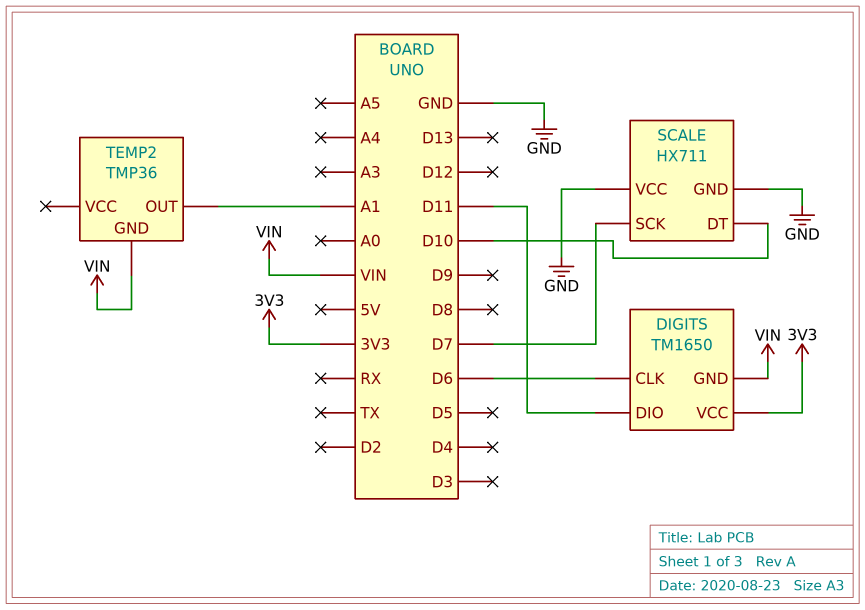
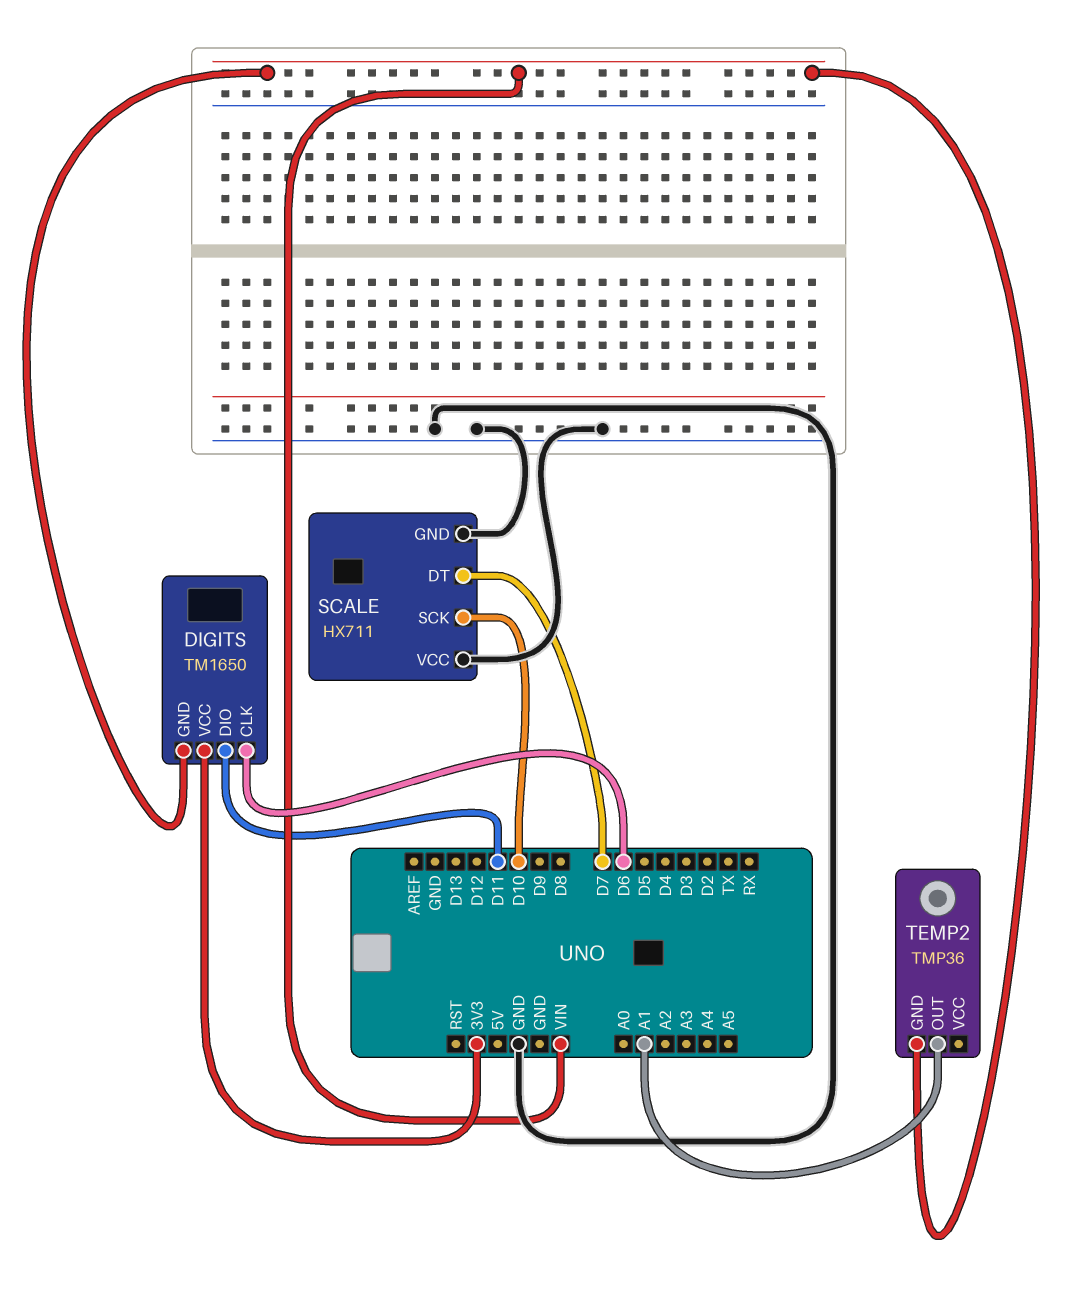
SCALE pin DT: D10 -> D7
SCALE pin SCK: D7 -> D10

